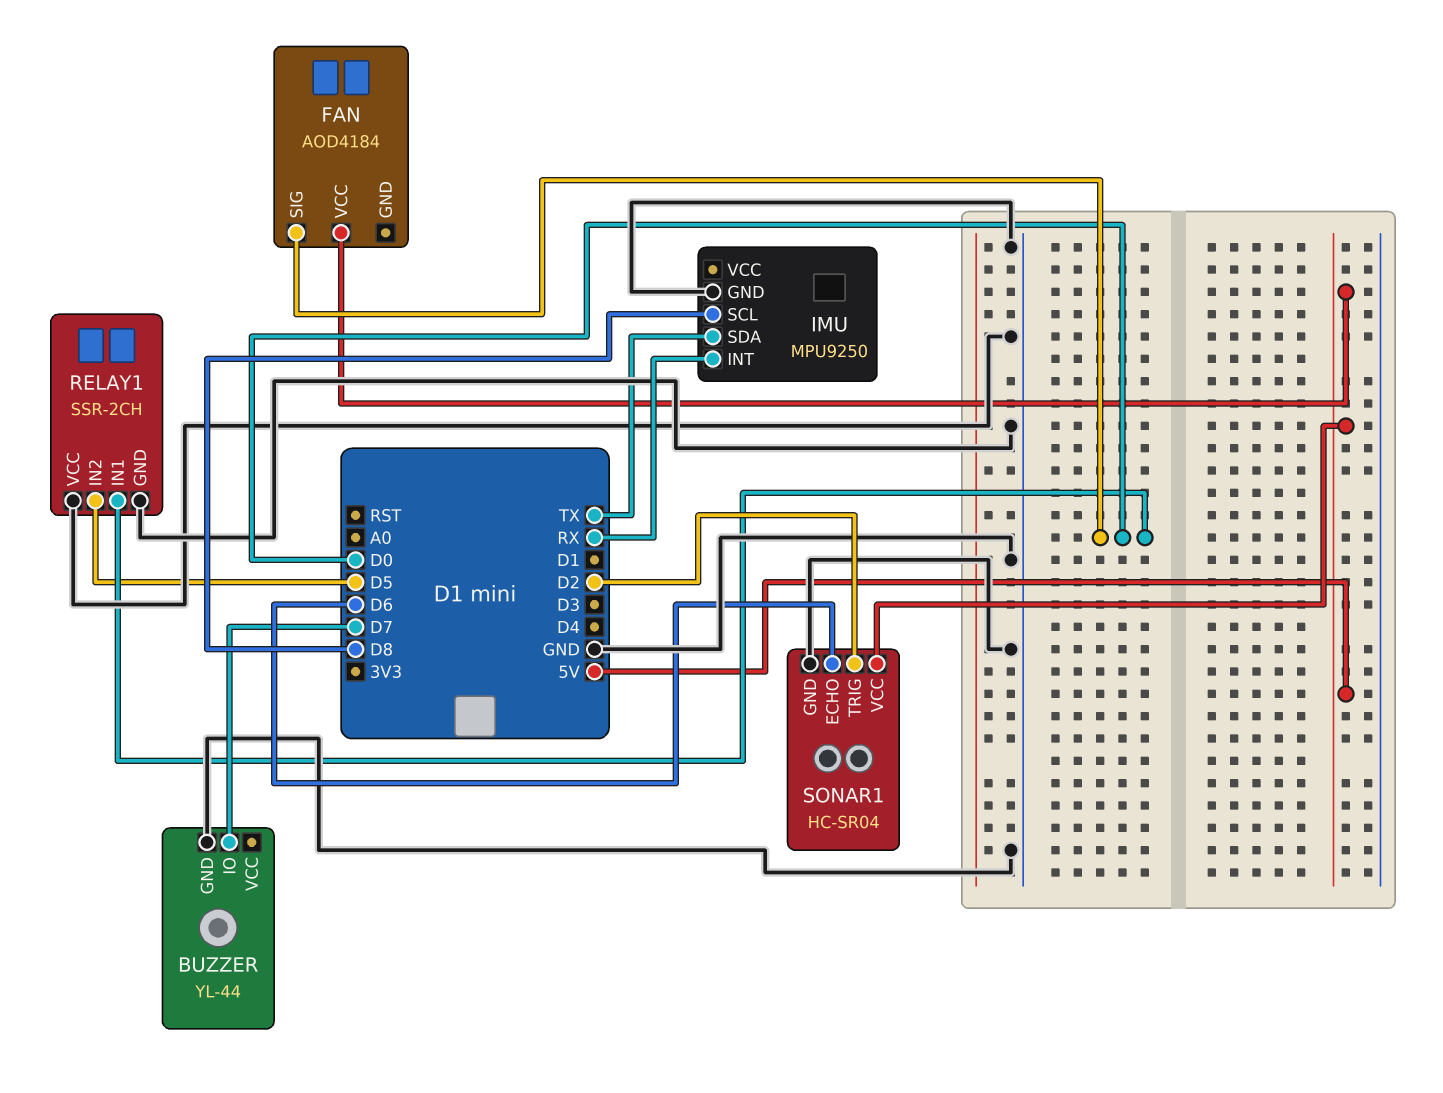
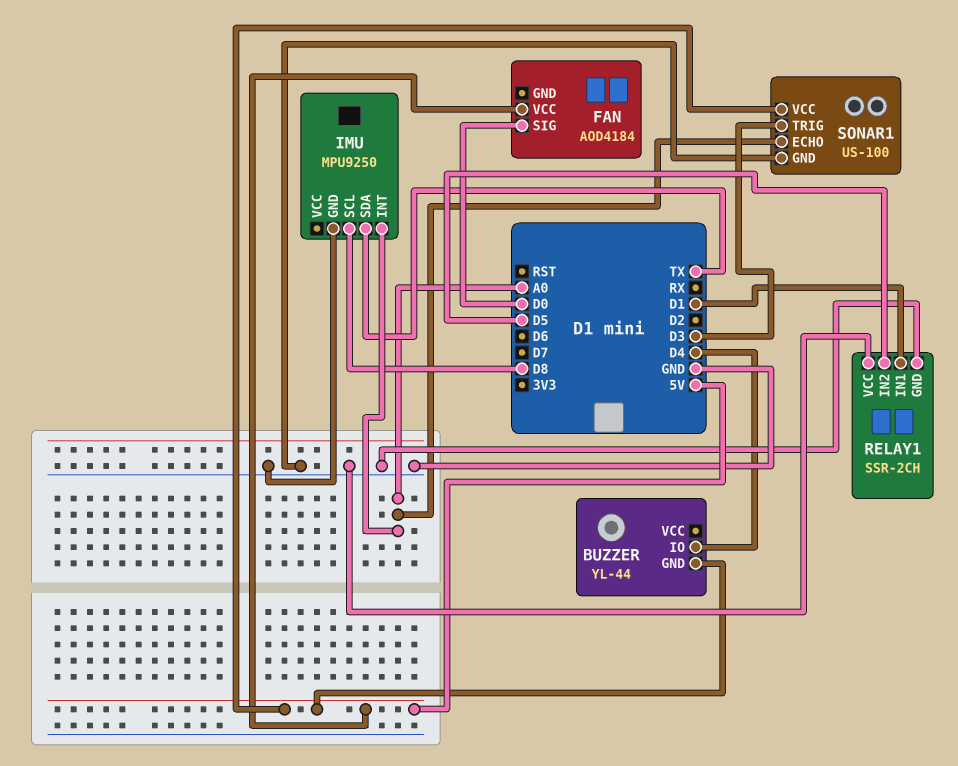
BUZZER pin GND: GND -> 5V
BUZZER pin IO: D7 -> D4
IMU pin INT: RX -> A0
RELAY1 pin IN1: D0 -> D1
SONAR1: HC-SR04 -> US-100
SONAR1 pin ECHO: D6 -> A0
SONAR1 pin TRIG: D2 -> D3

